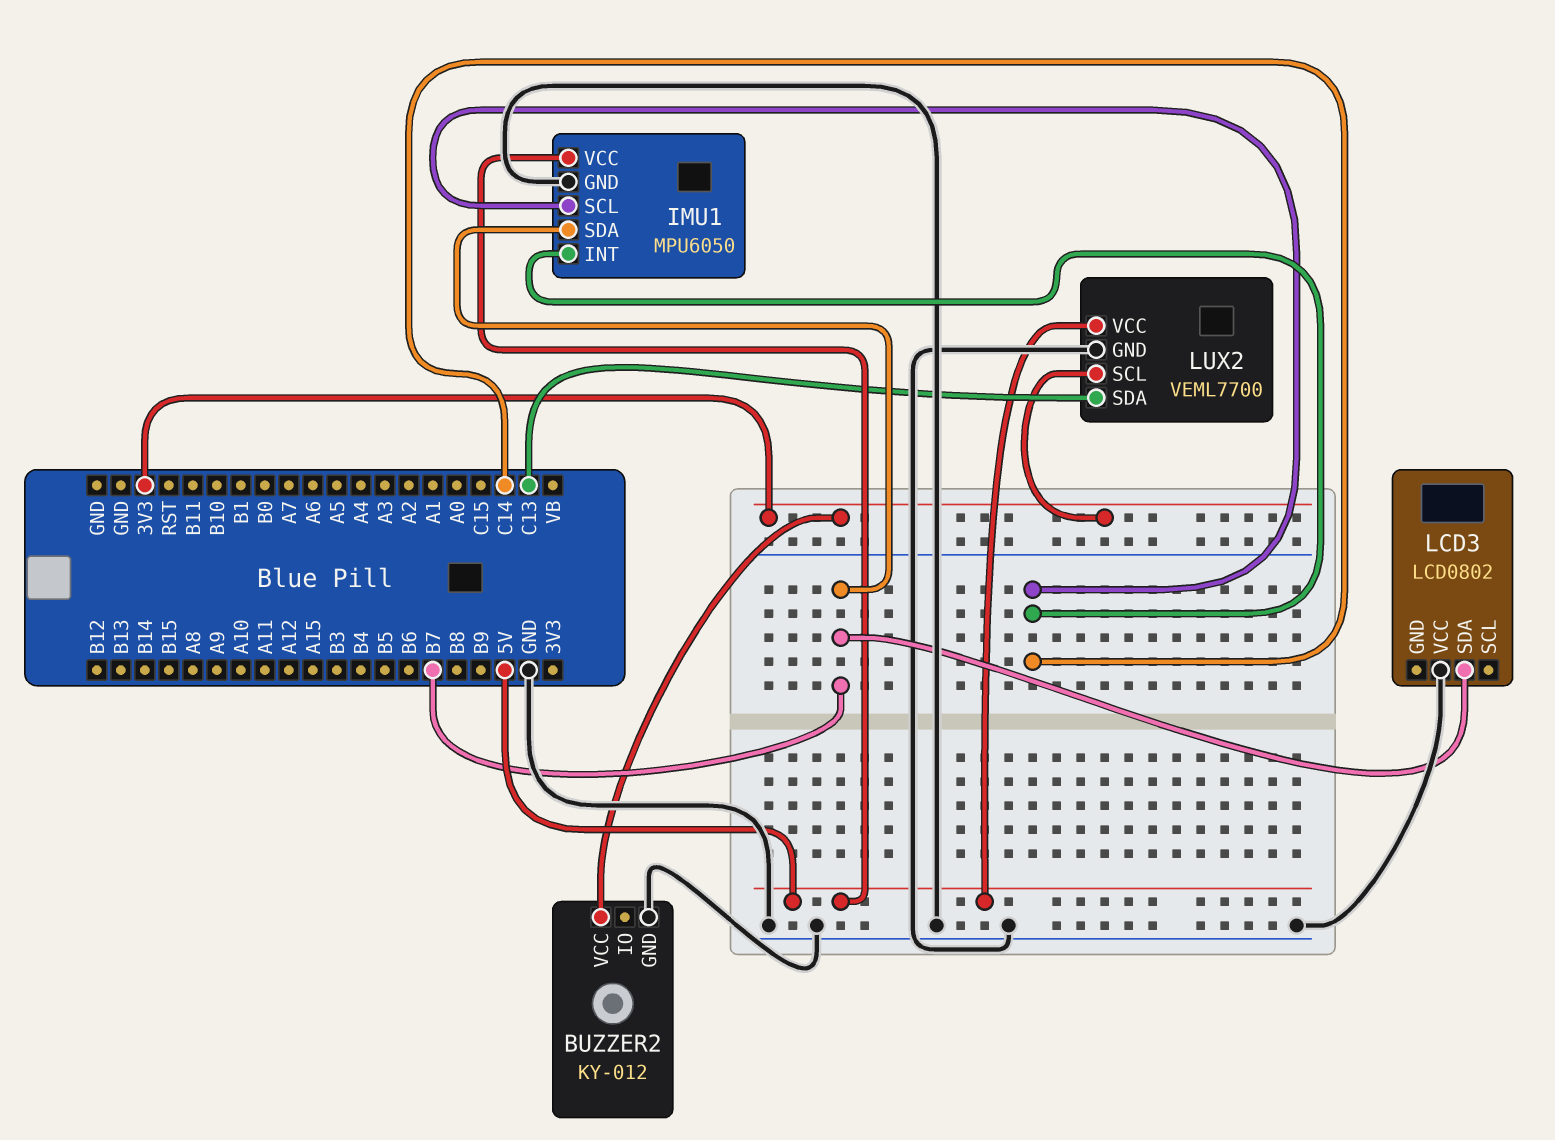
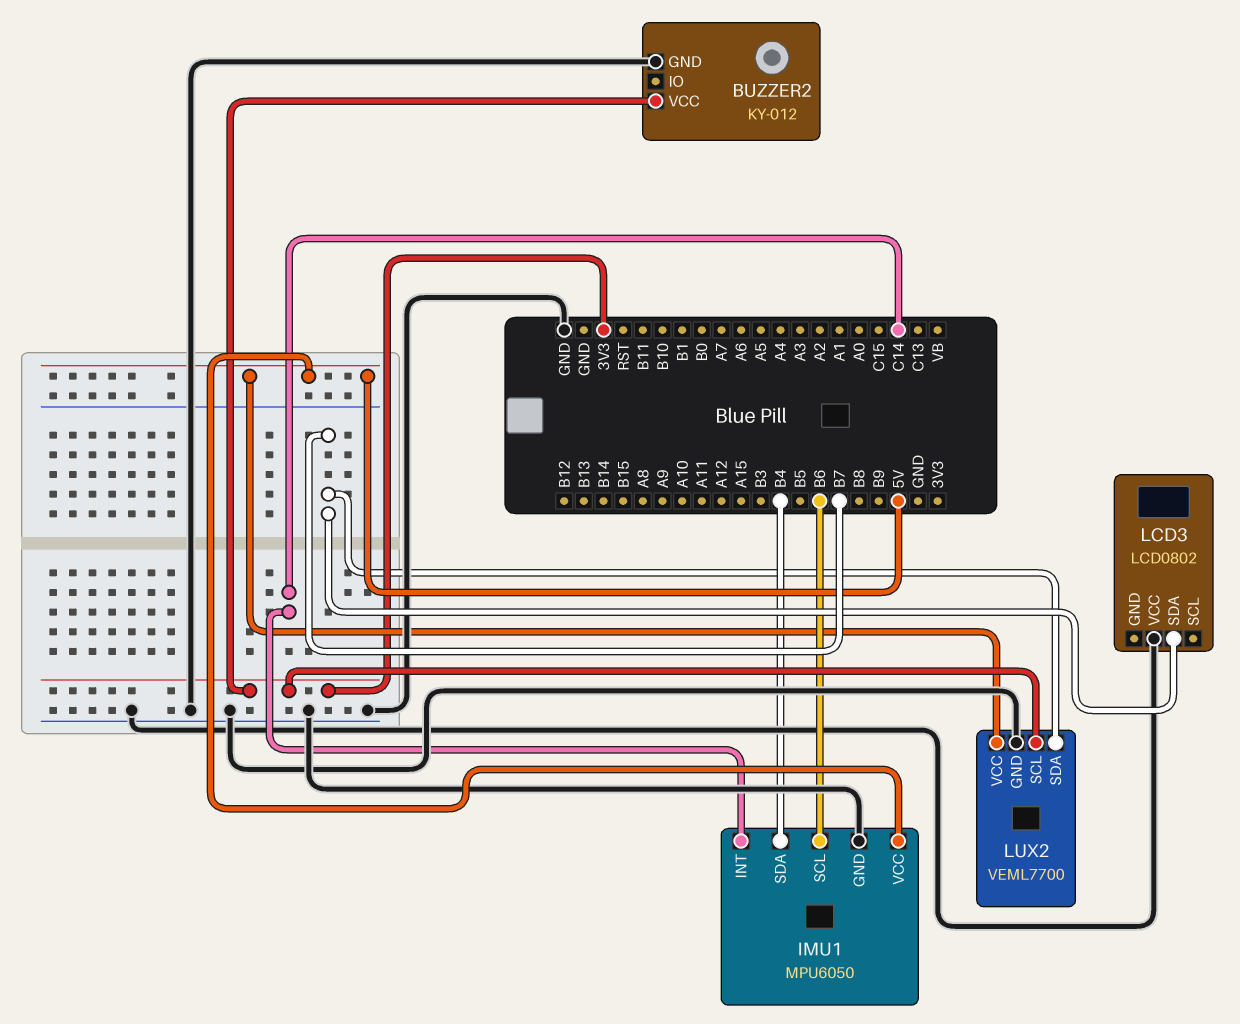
IMU1 pin SCL: C14 -> B6
IMU1 pin SDA: B7 -> B4
LUX2 pin SDA: C13 -> B7

